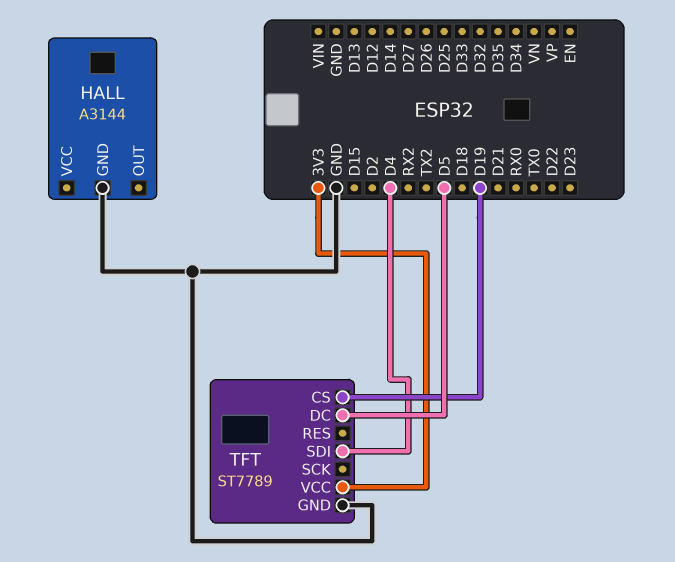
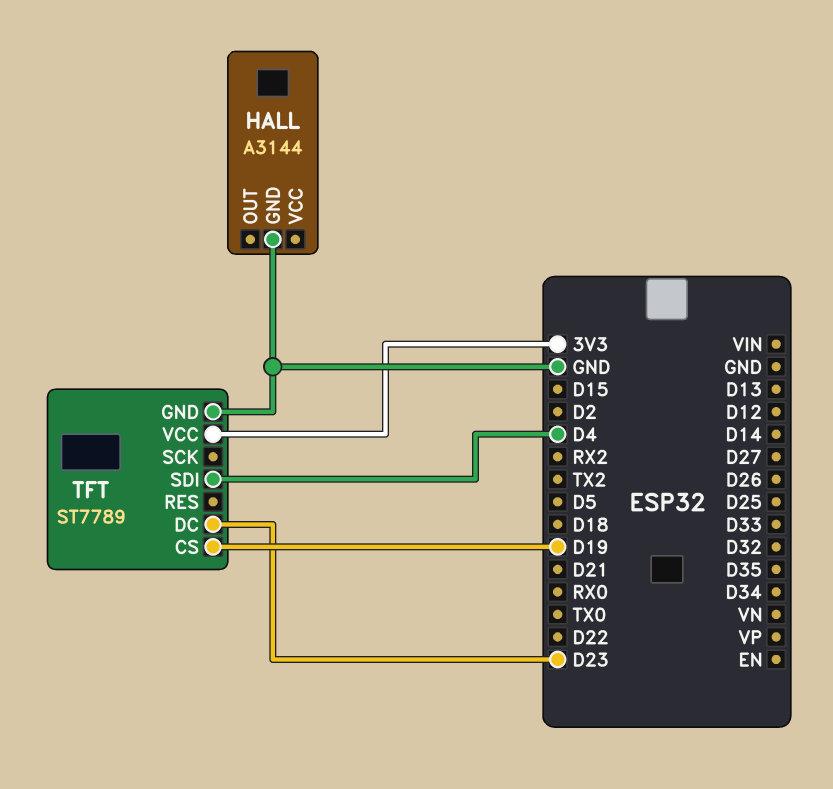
TFT pin DC: D5 -> D23

